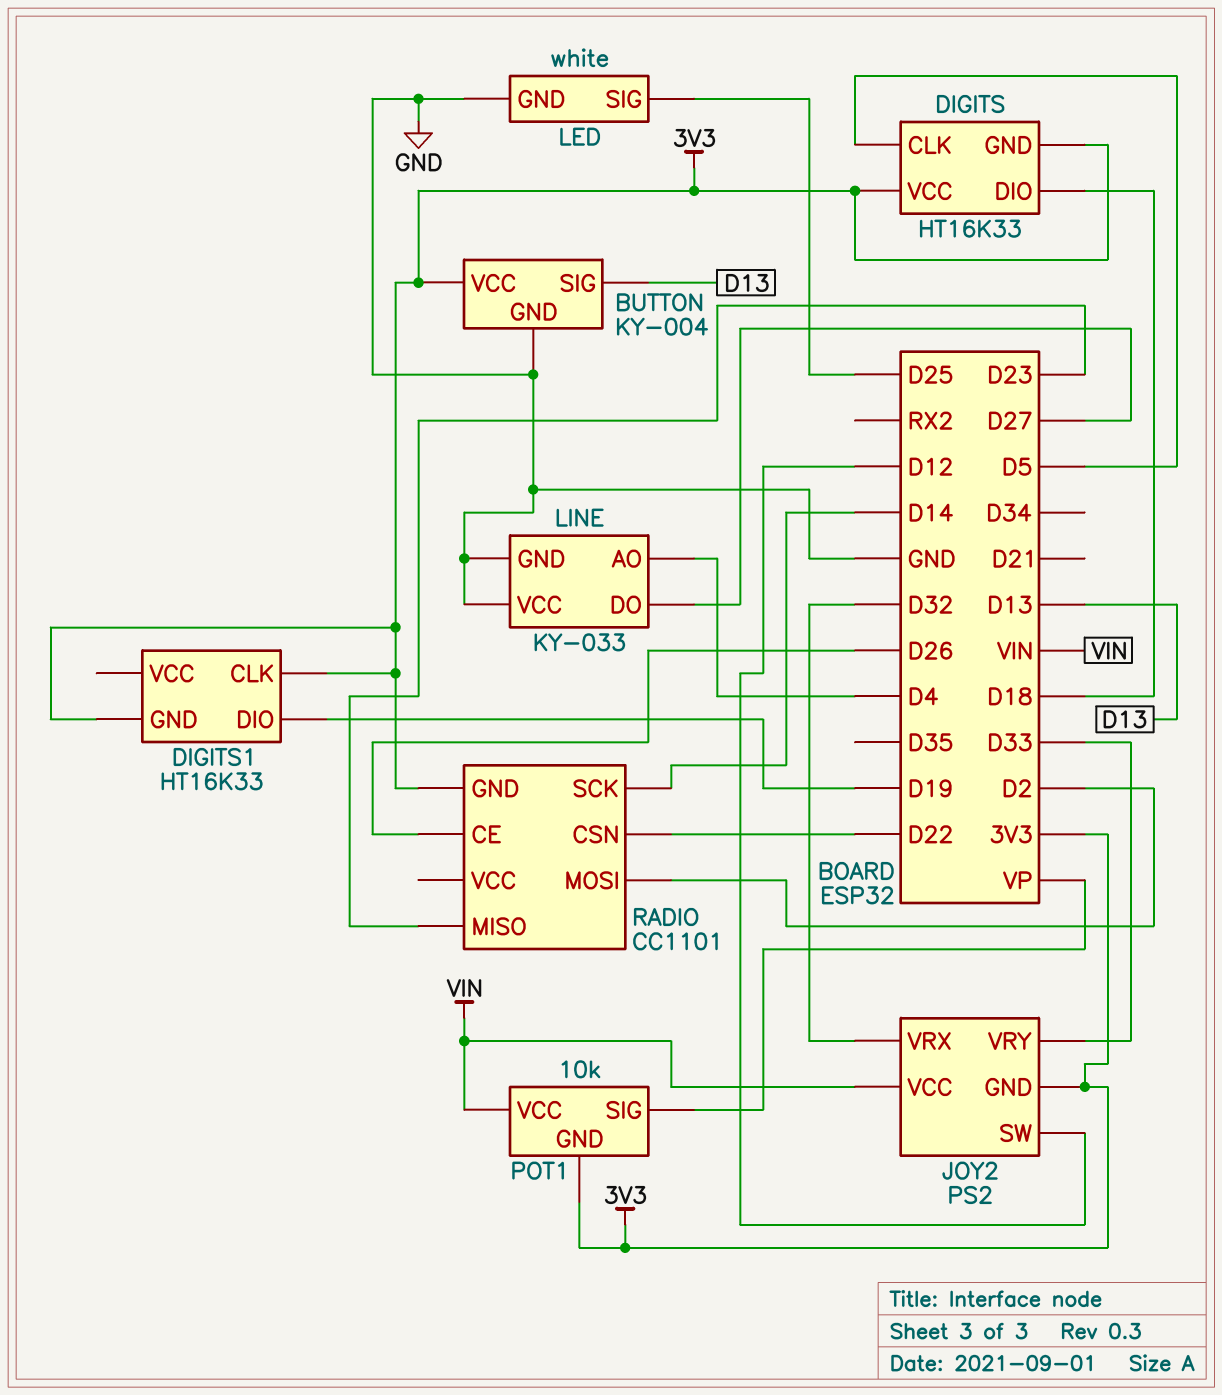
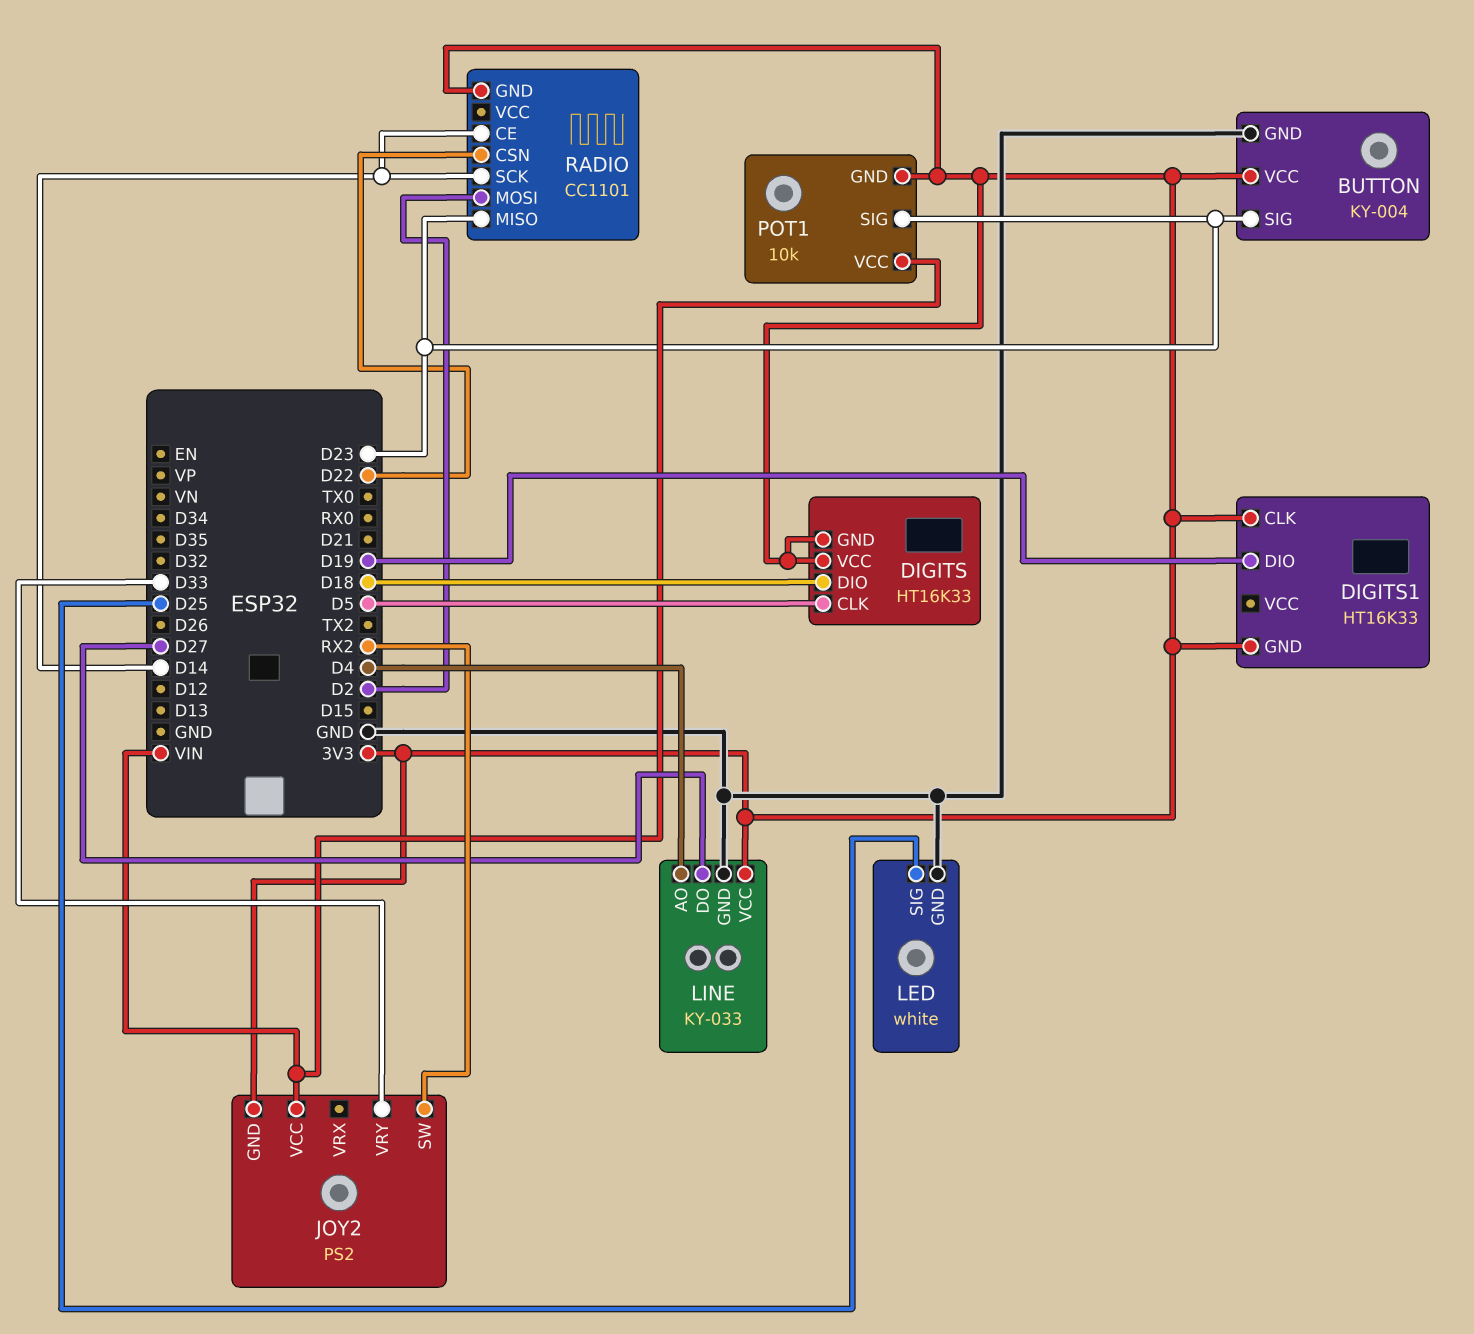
BUTTON pin SIG: D13 -> D23
JOY2 pin SW: D12 -> RX2
JOY2 pin VRX: D32 -> none
LINE pin VCC: GND -> 3V3
POT1 pin SIG: VP -> D23
RADIO pin CE: D26 -> D14

